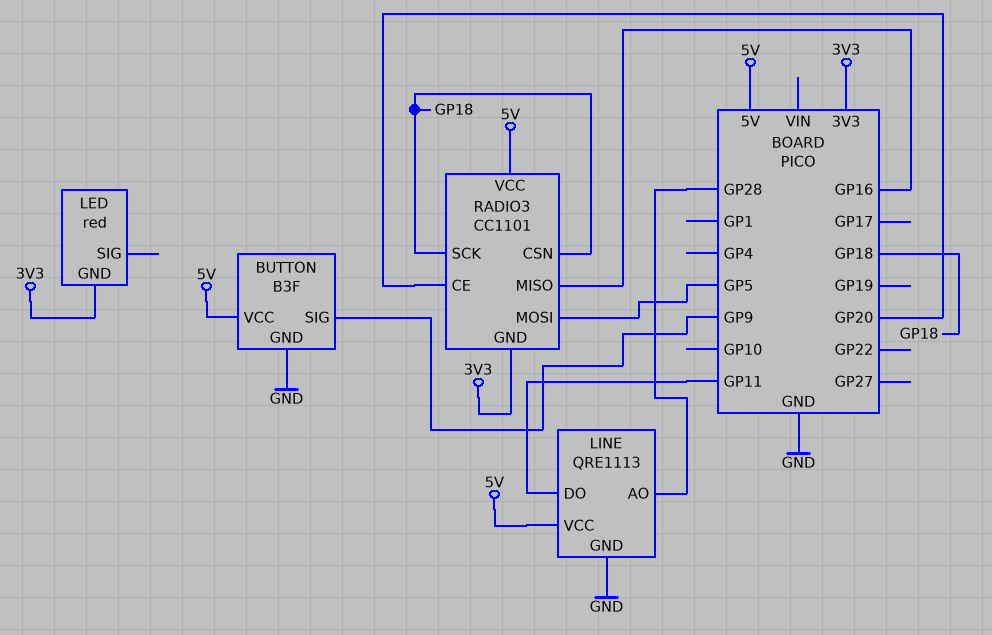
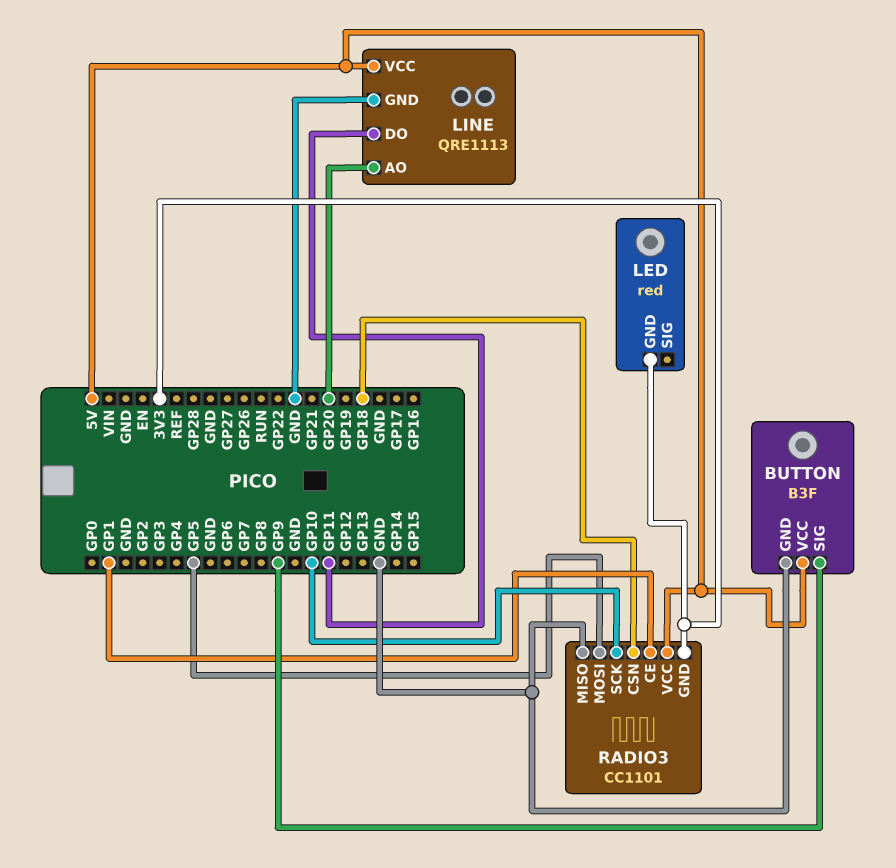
LINE pin AO: GP28 -> GP20
RADIO3 pin CE: GP20 -> GP1
RADIO3 pin MISO: GP16 -> GND
RADIO3 pin SCK: GP18 -> GP10

